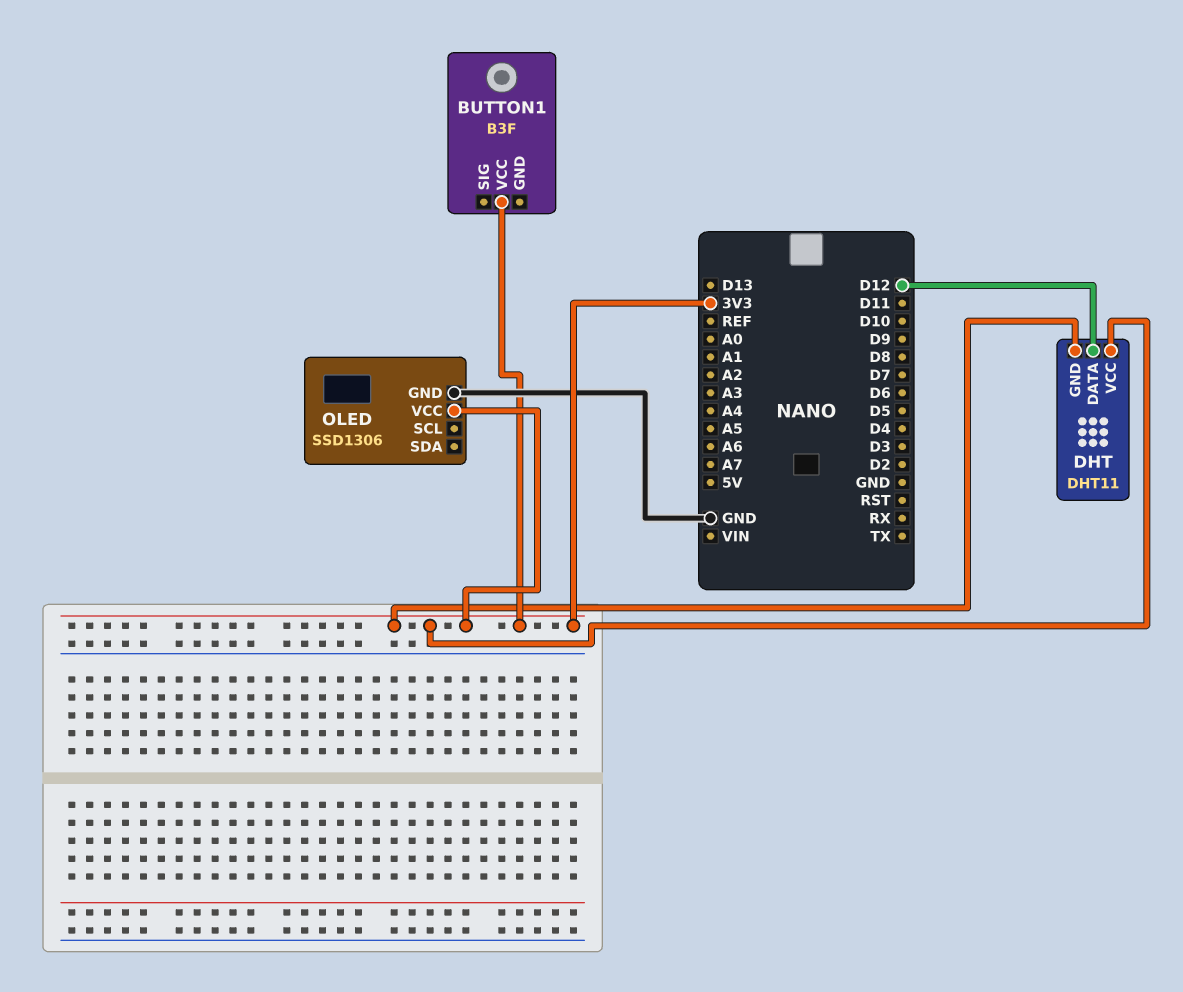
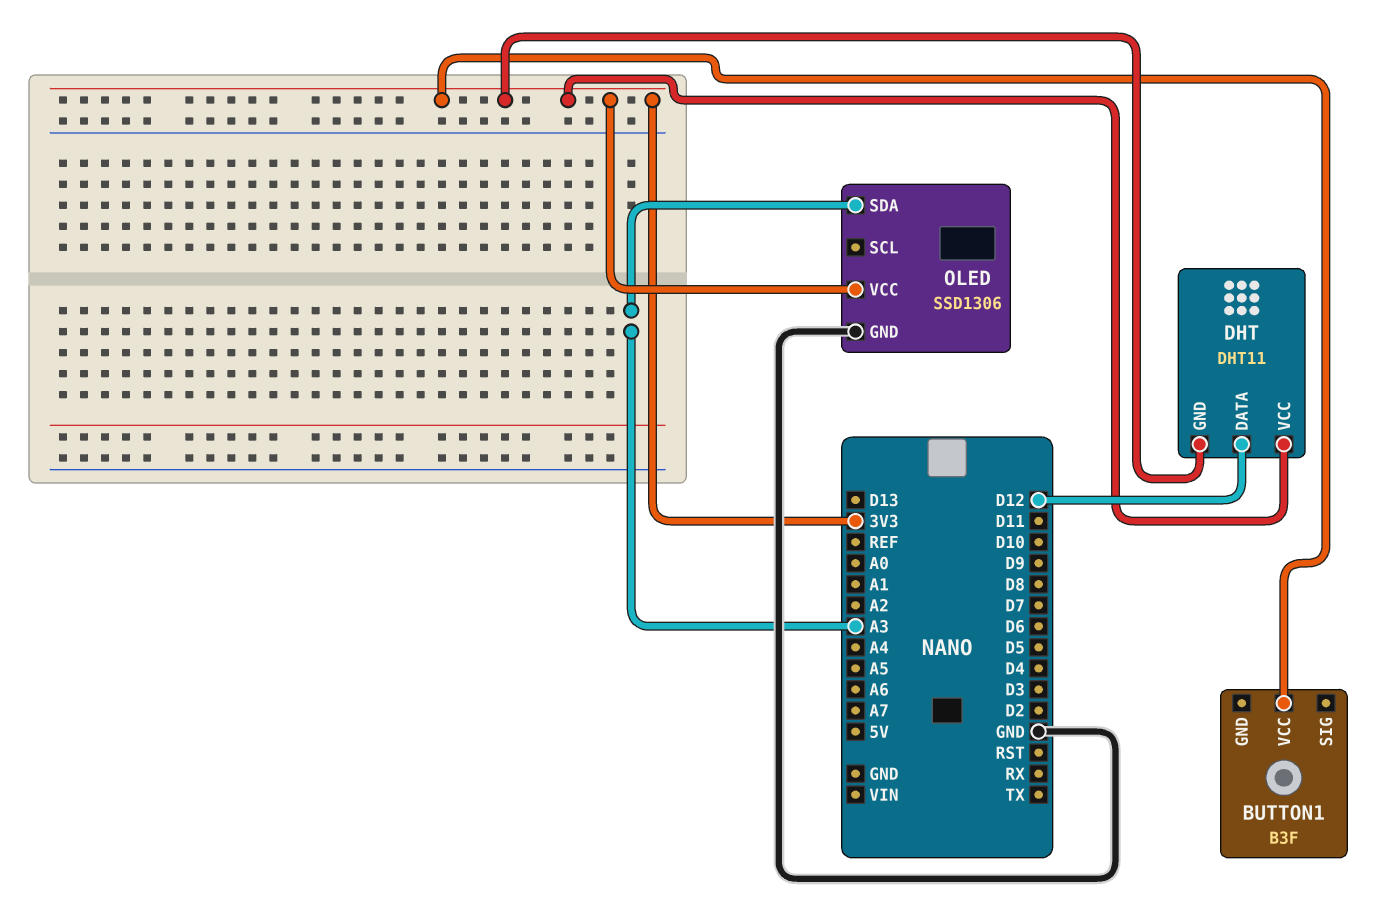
OLED pin SDA: none -> A3

